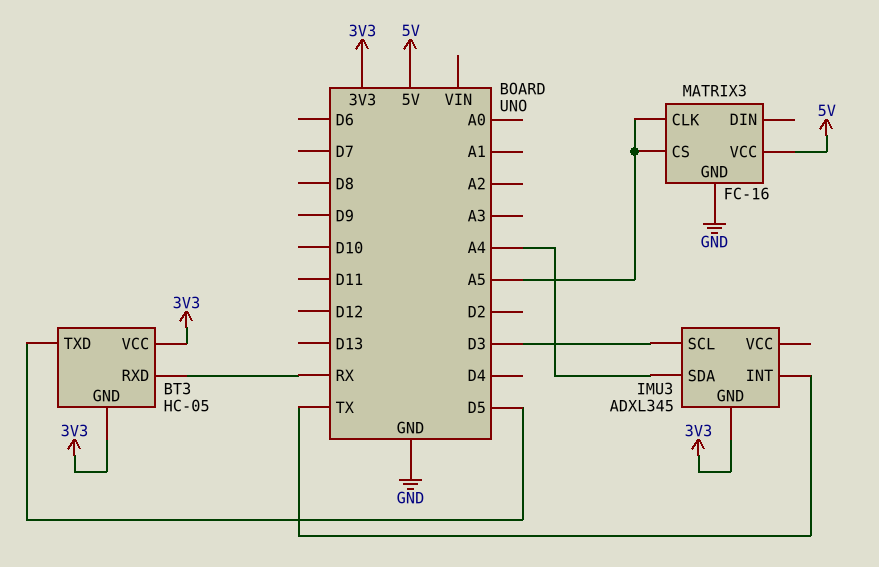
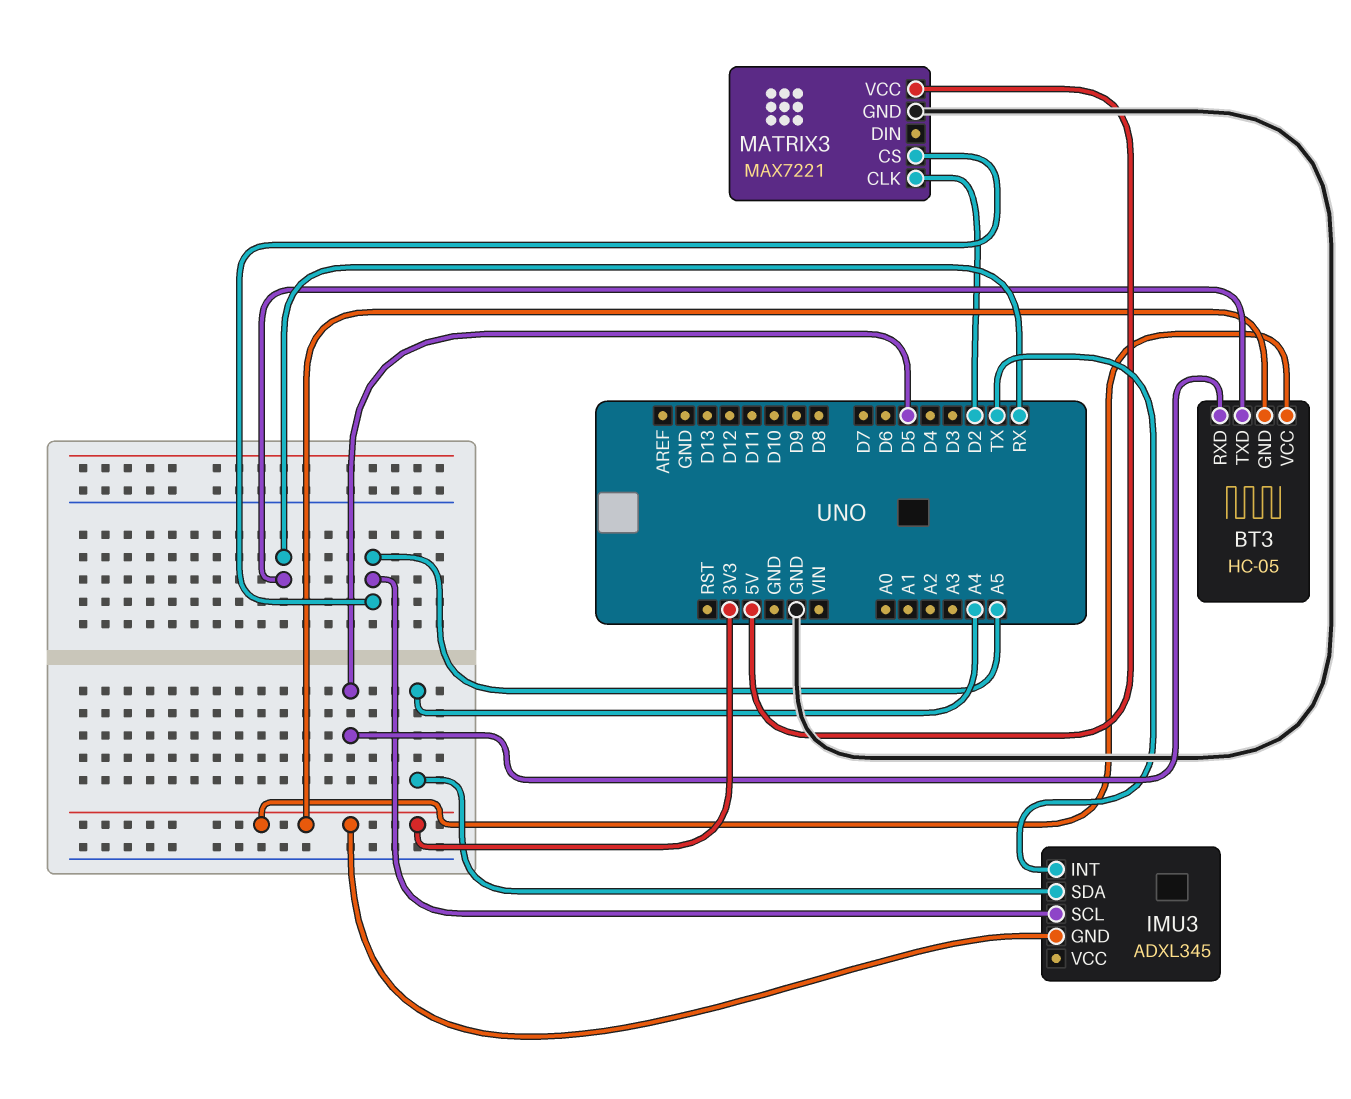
BT3 pin RXD: RX -> D5
BT3 pin TXD: D5 -> RX
IMU3 pin SCL: D3 -> A5
MATRIX3: FC-16 -> MAX7221
MATRIX3 pin CLK: A5 -> D2

